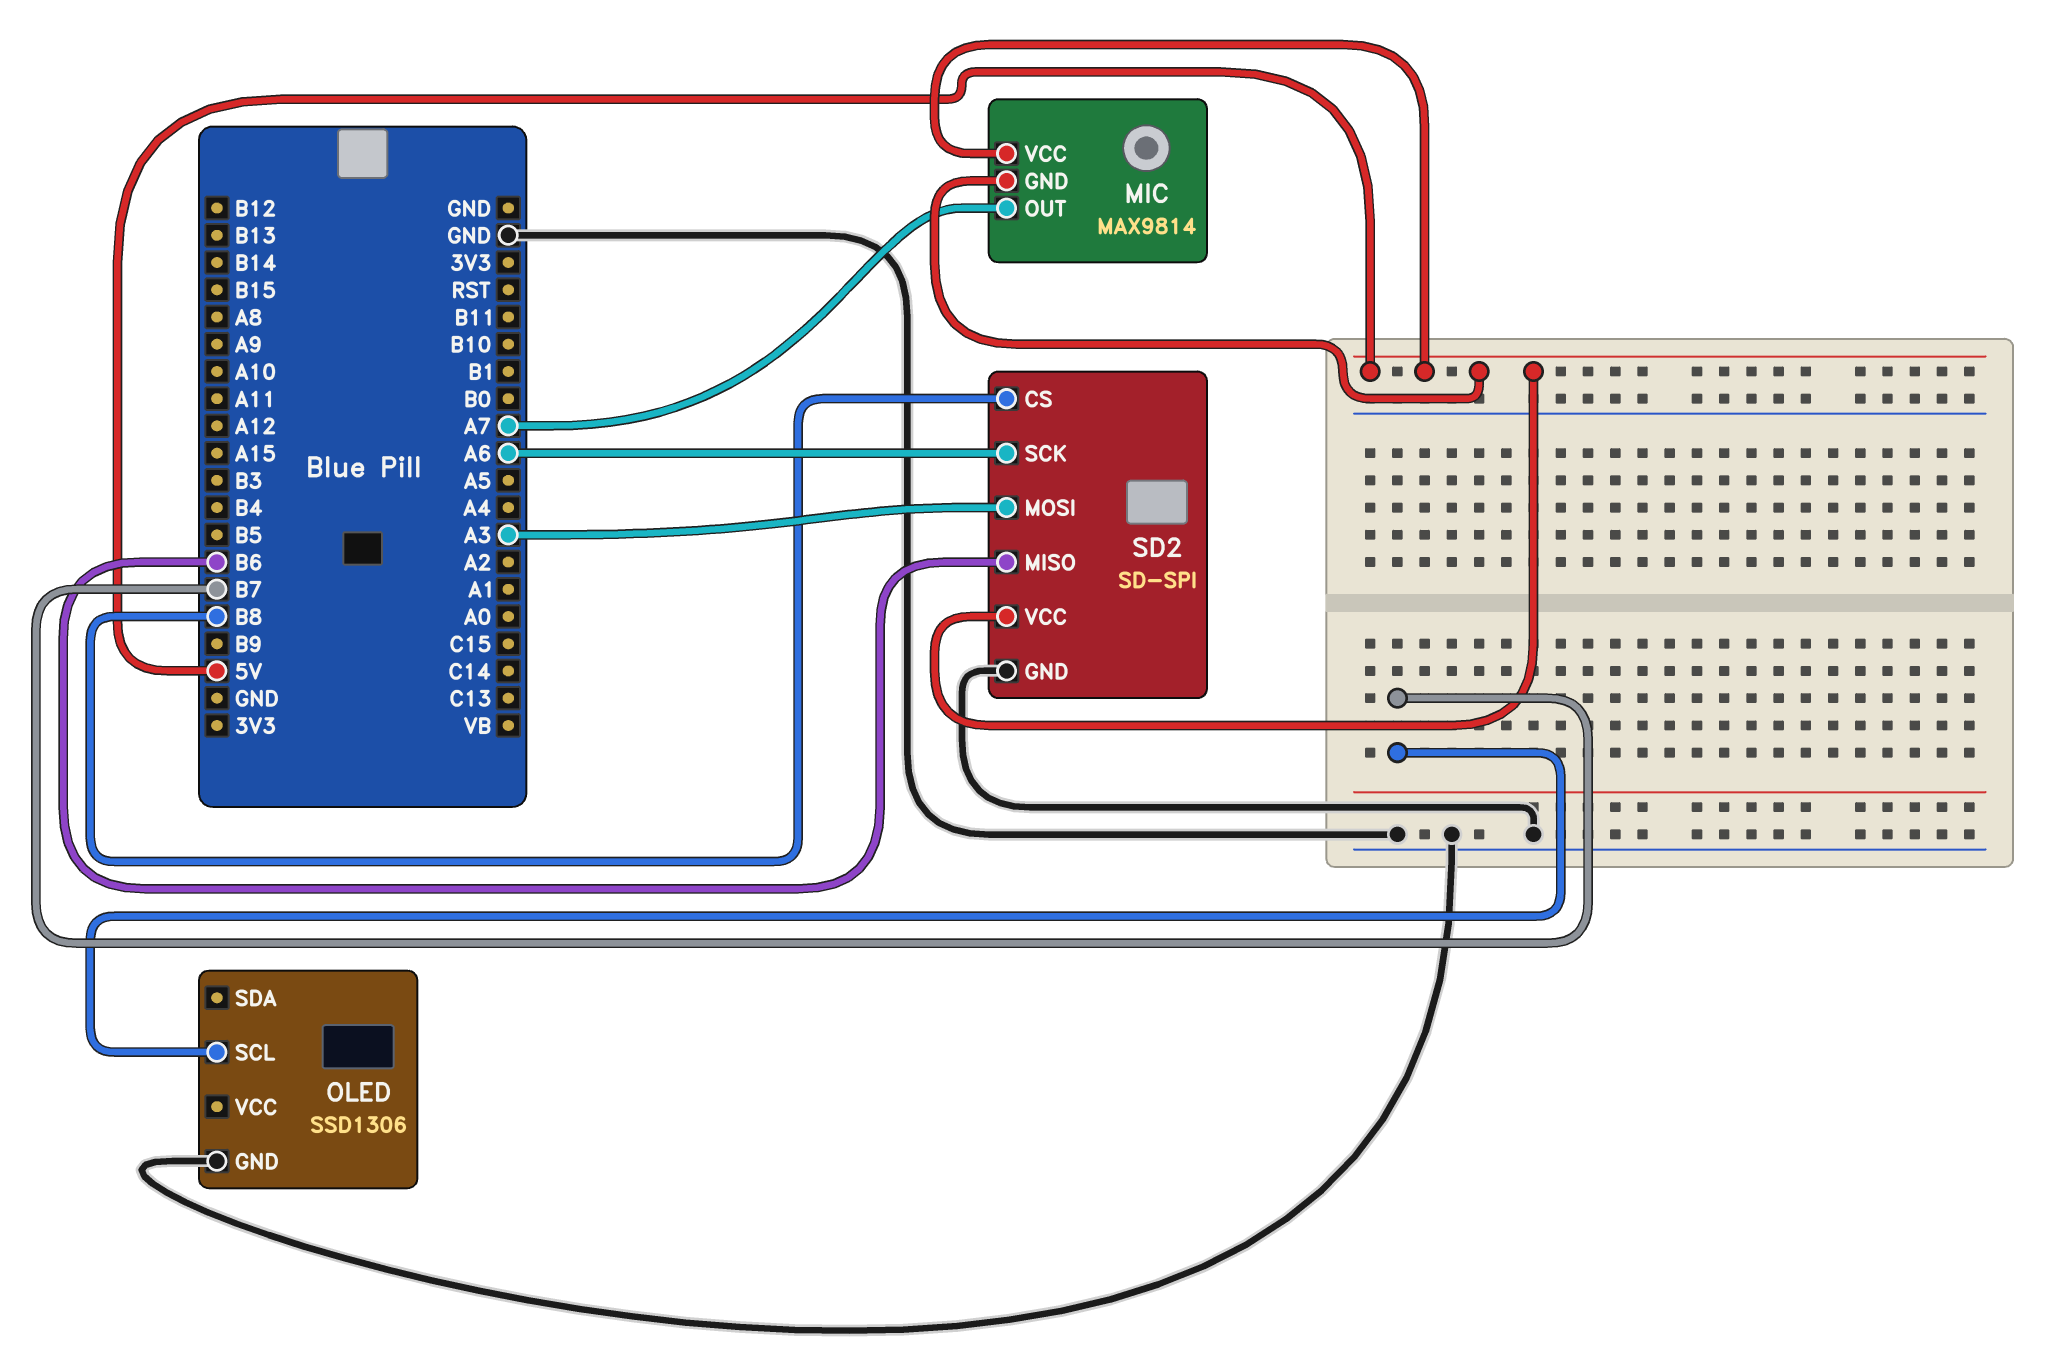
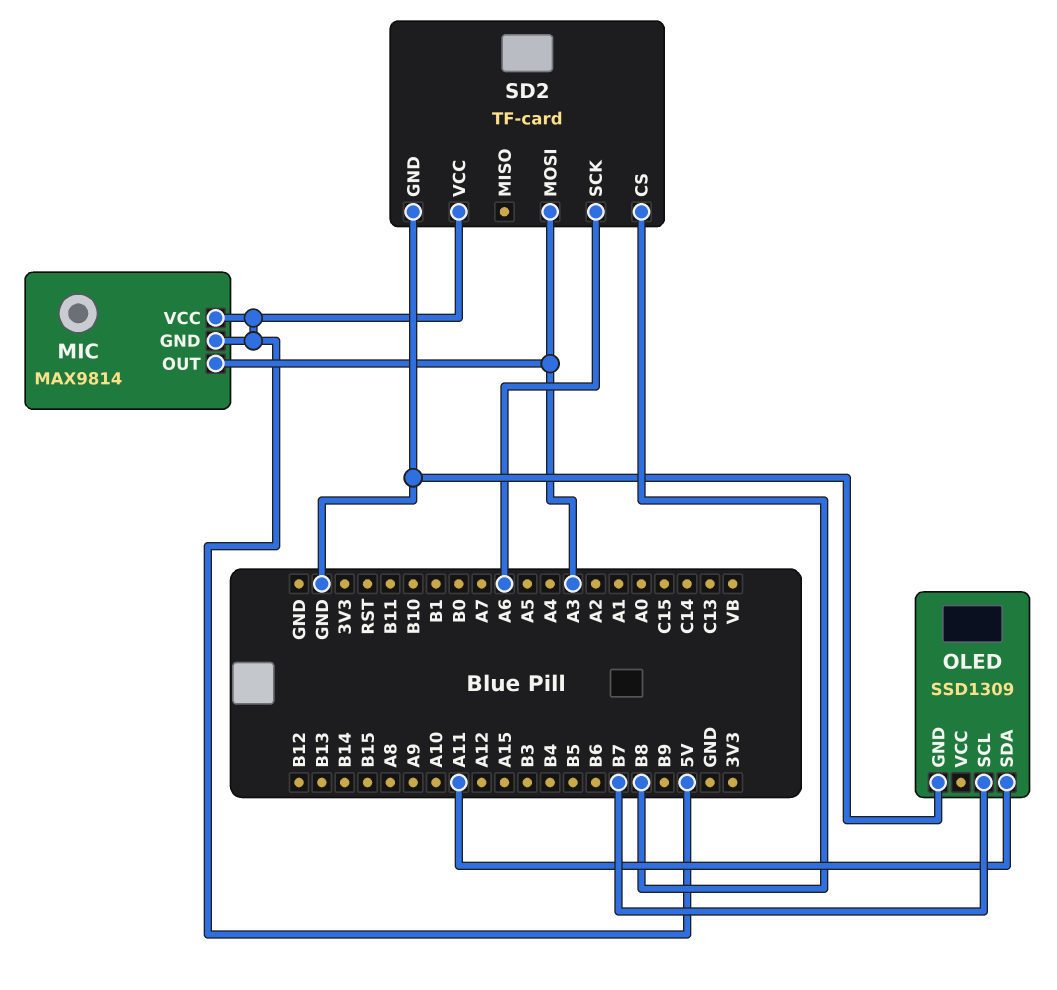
MIC pin OUT: A7 -> A3
OLED: SSD1306 -> SSD1309
OLED pin SDA: none -> A11
SD2: SD-SPI -> TF-card
SD2 pin MISO: B6 -> none

